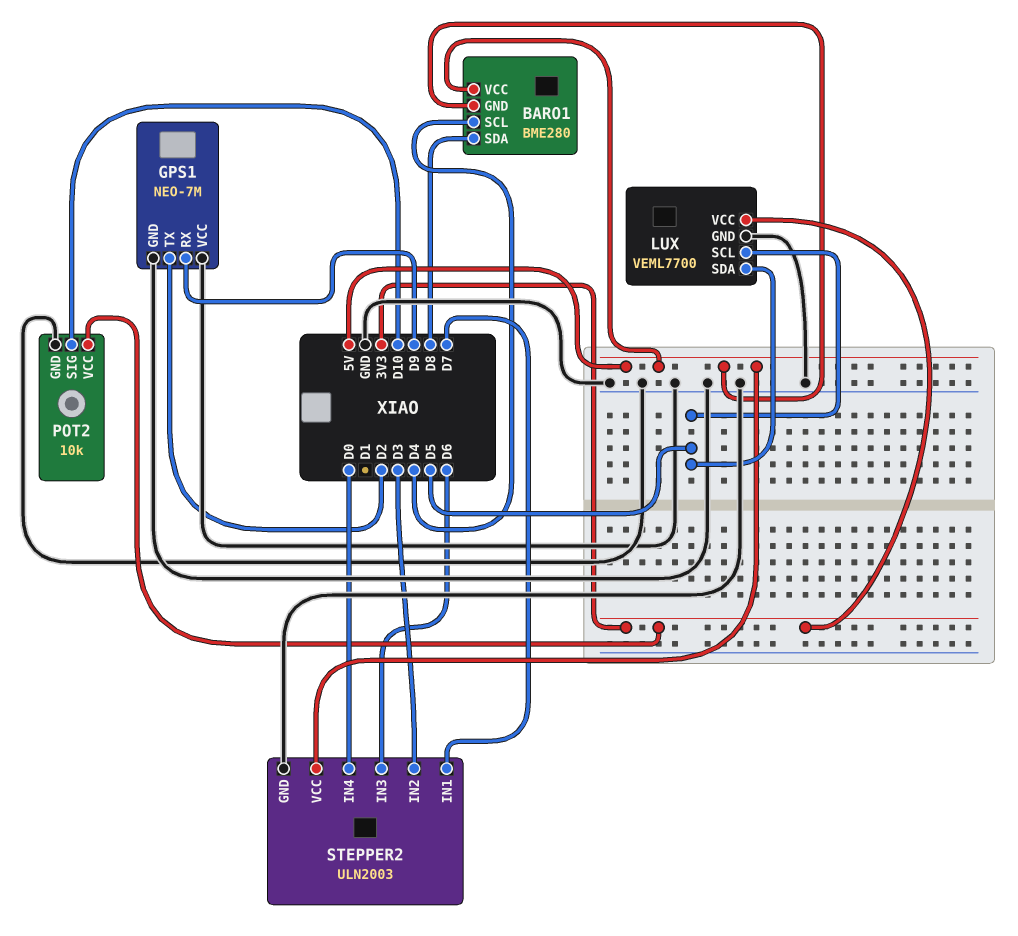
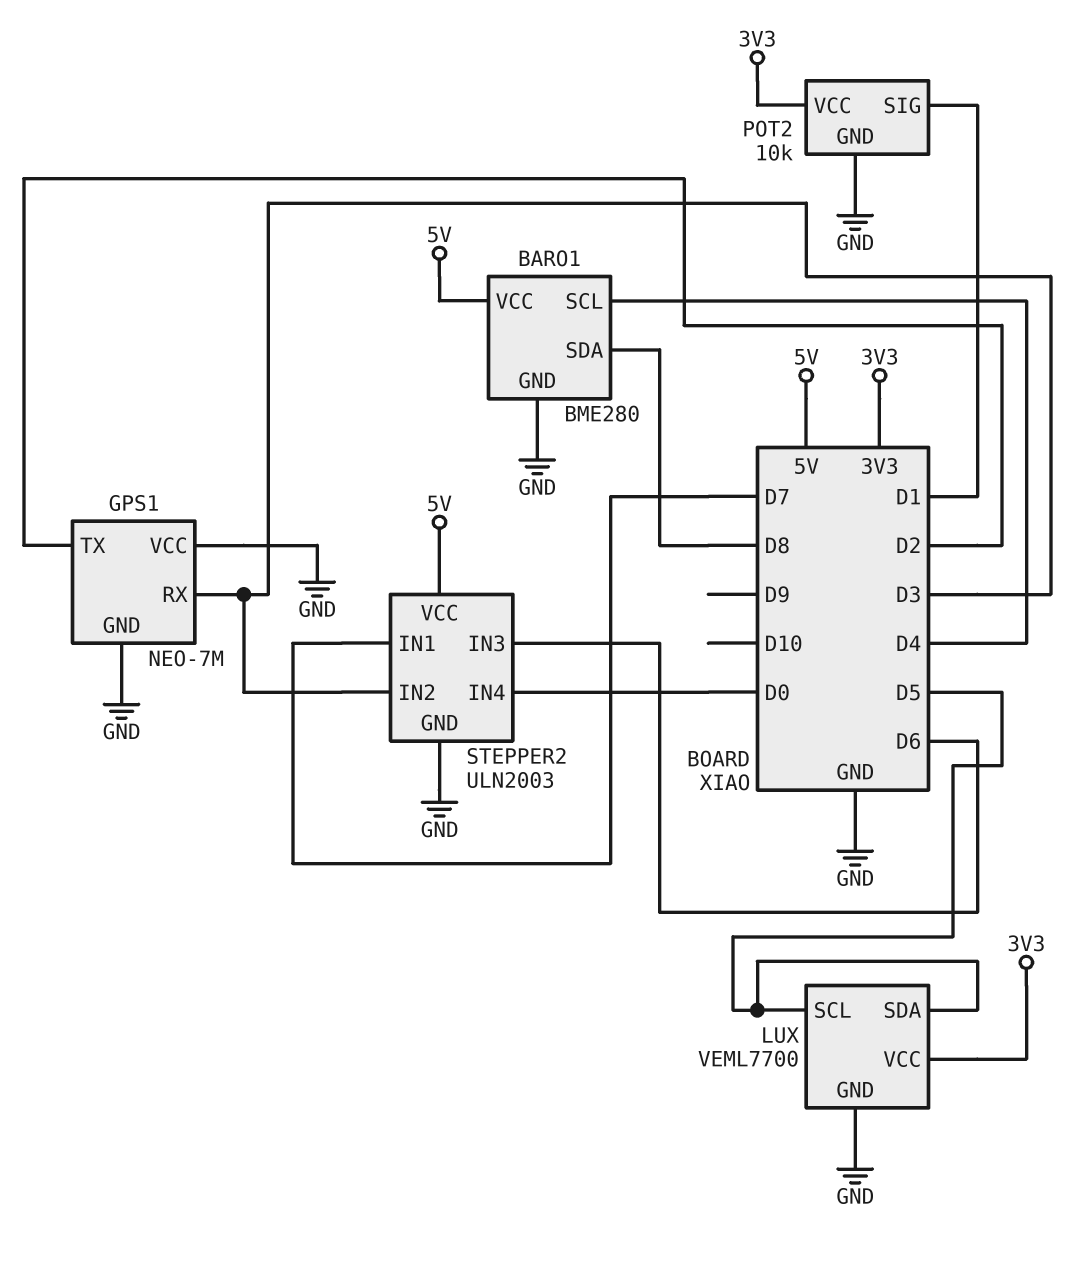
BARO1 pin GND: 5V -> GND
GPS1 pin RX: D9 -> D3
POT2 pin SIG: D10 -> D1

